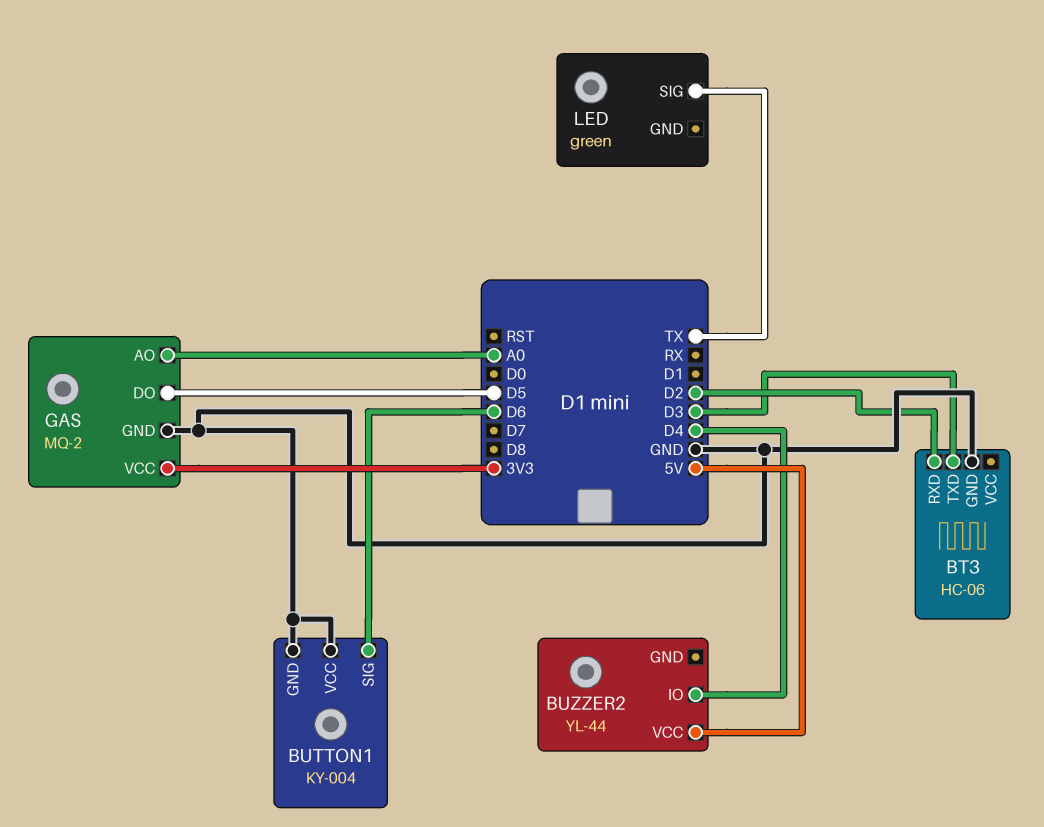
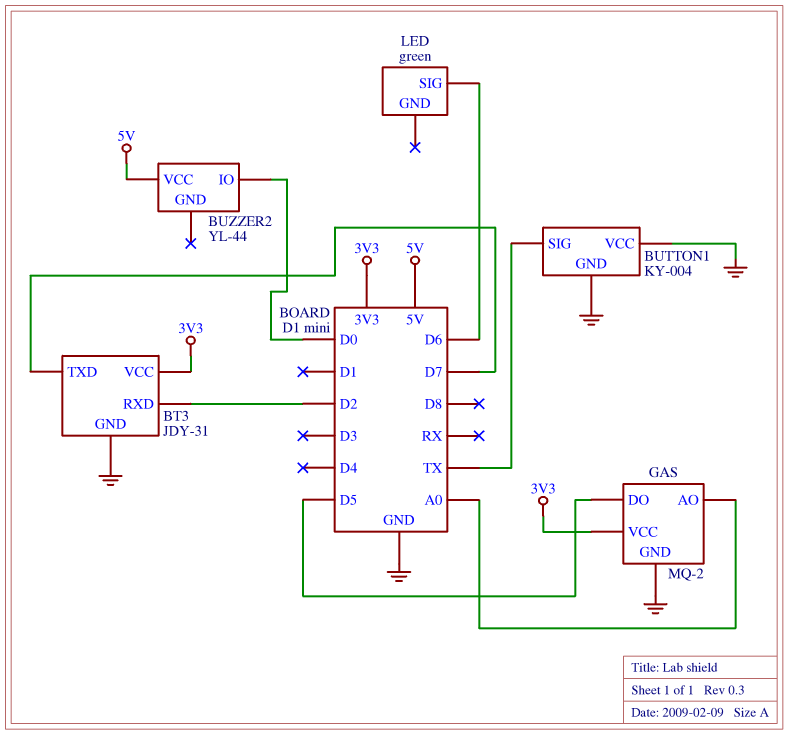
BT3: HC-06 -> JDY-31
BT3 pin TXD: D3 -> D7
BT3 pin VCC: none -> 3V3
BUTTON1 pin SIG: D6 -> TX
BUZZER2 pin IO: D4 -> D0
LED pin SIG: TX -> D6

